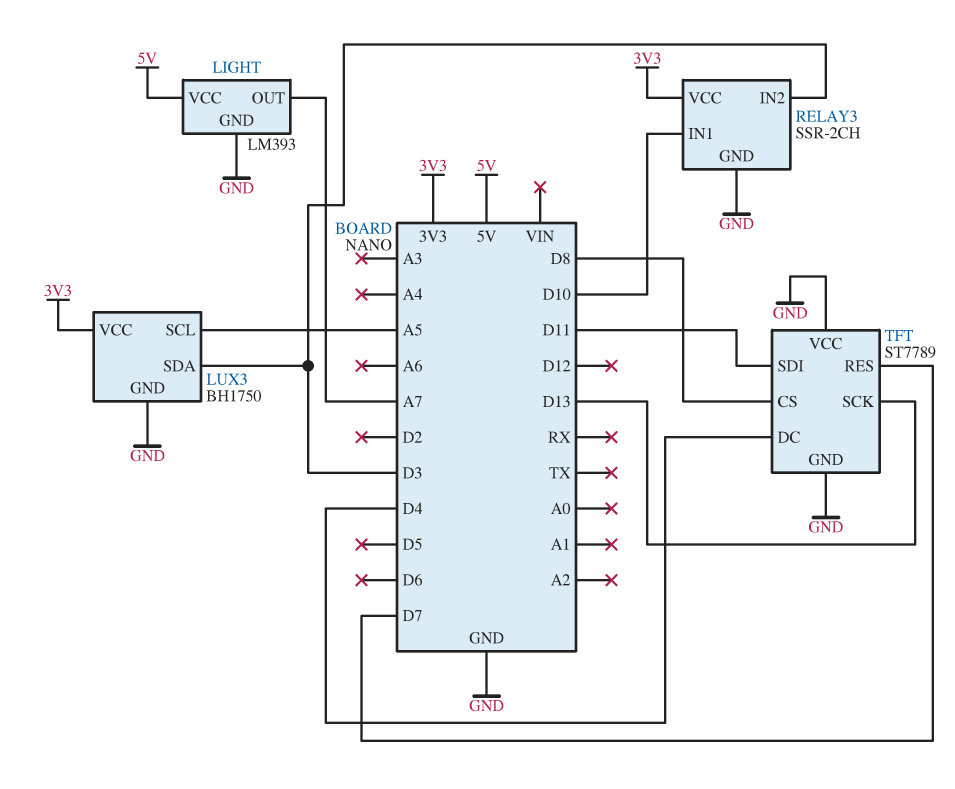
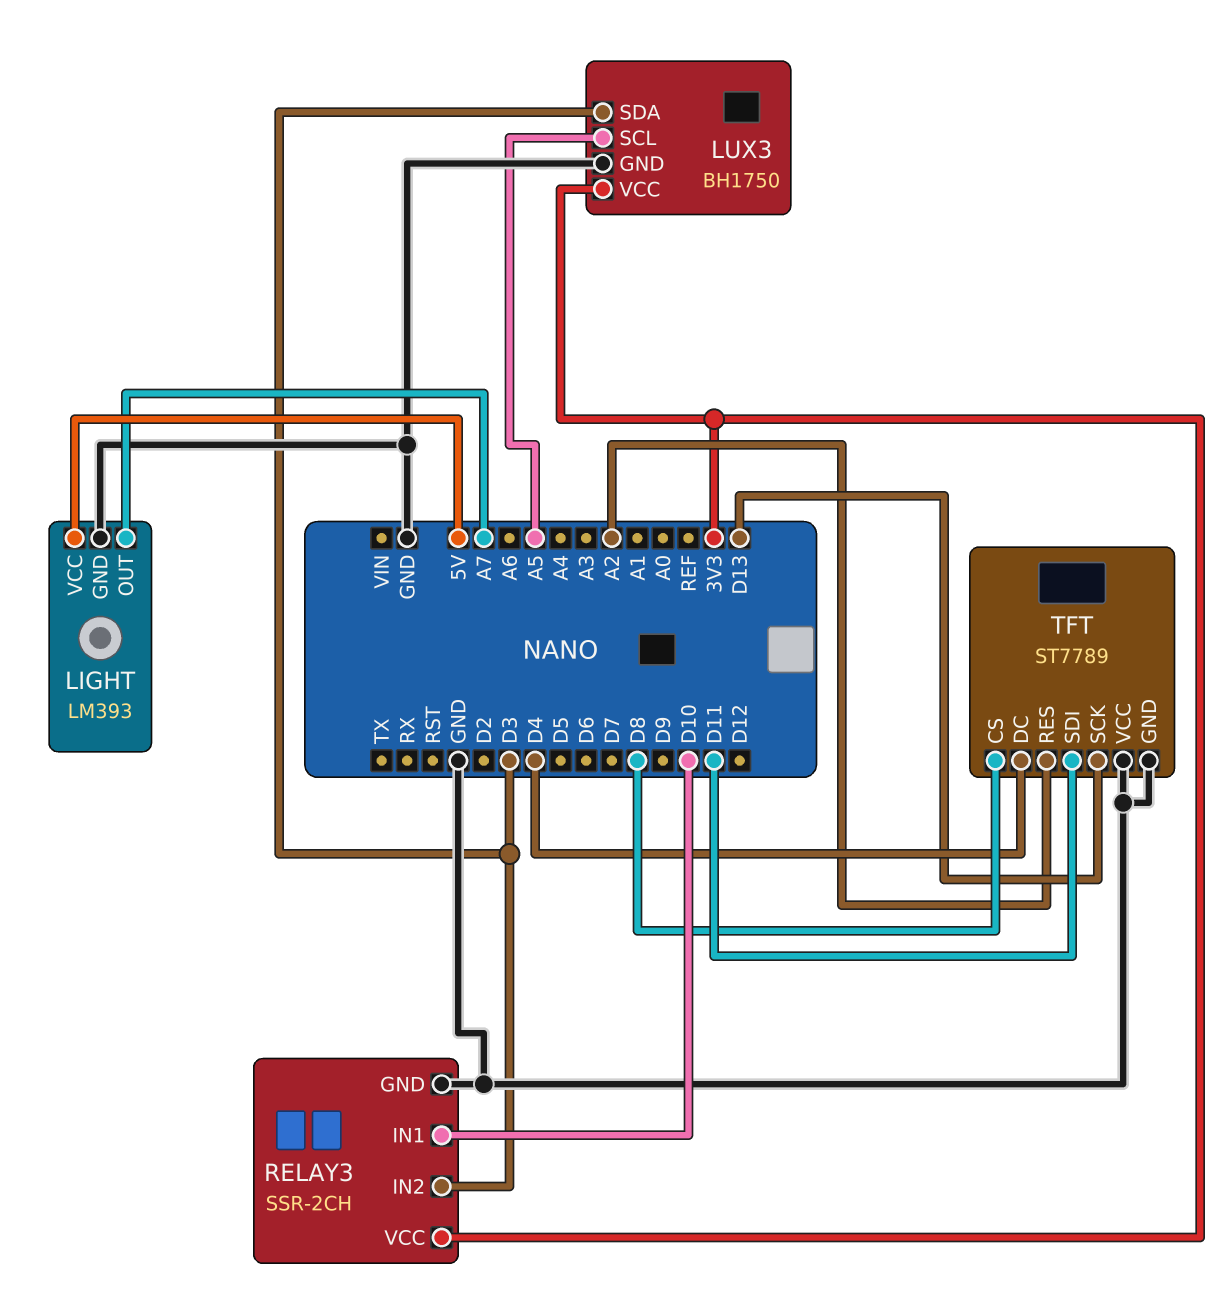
TFT pin RES: D7 -> A2

